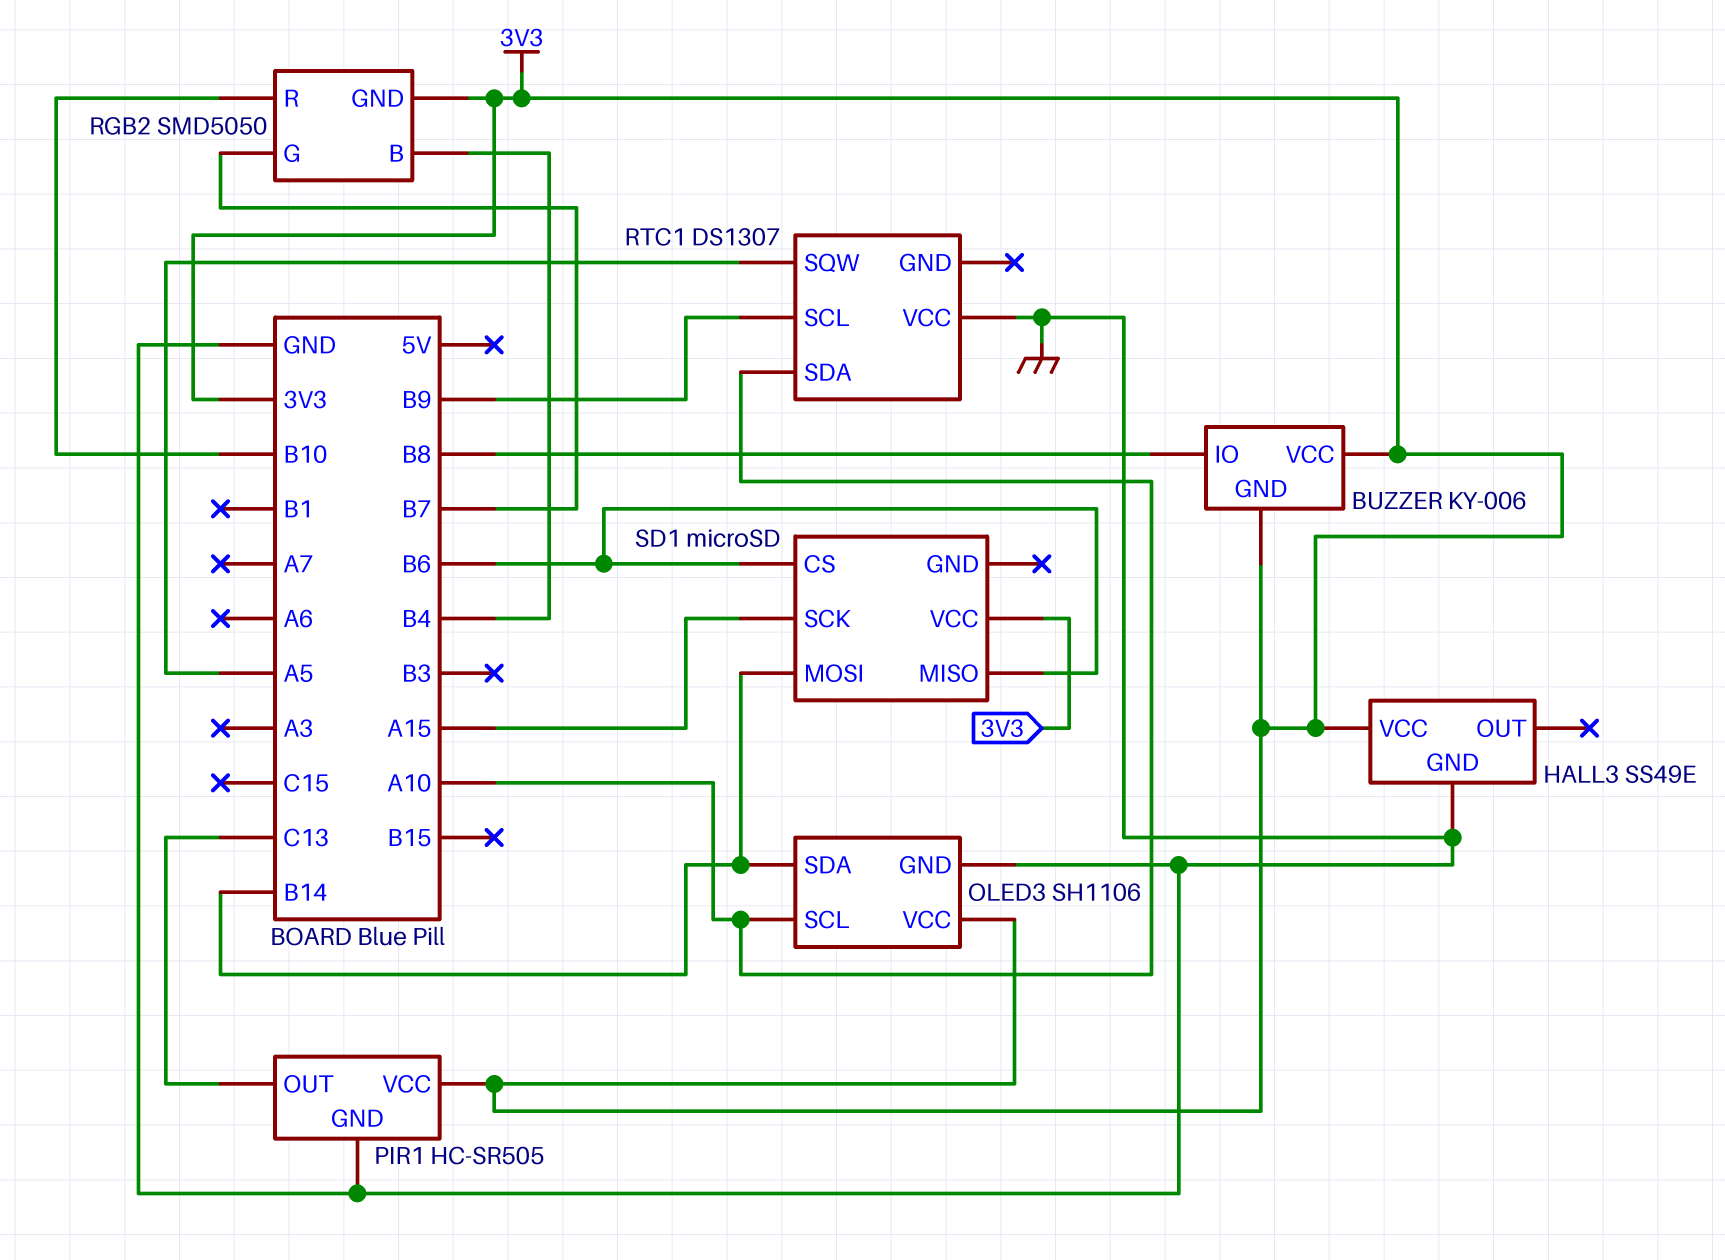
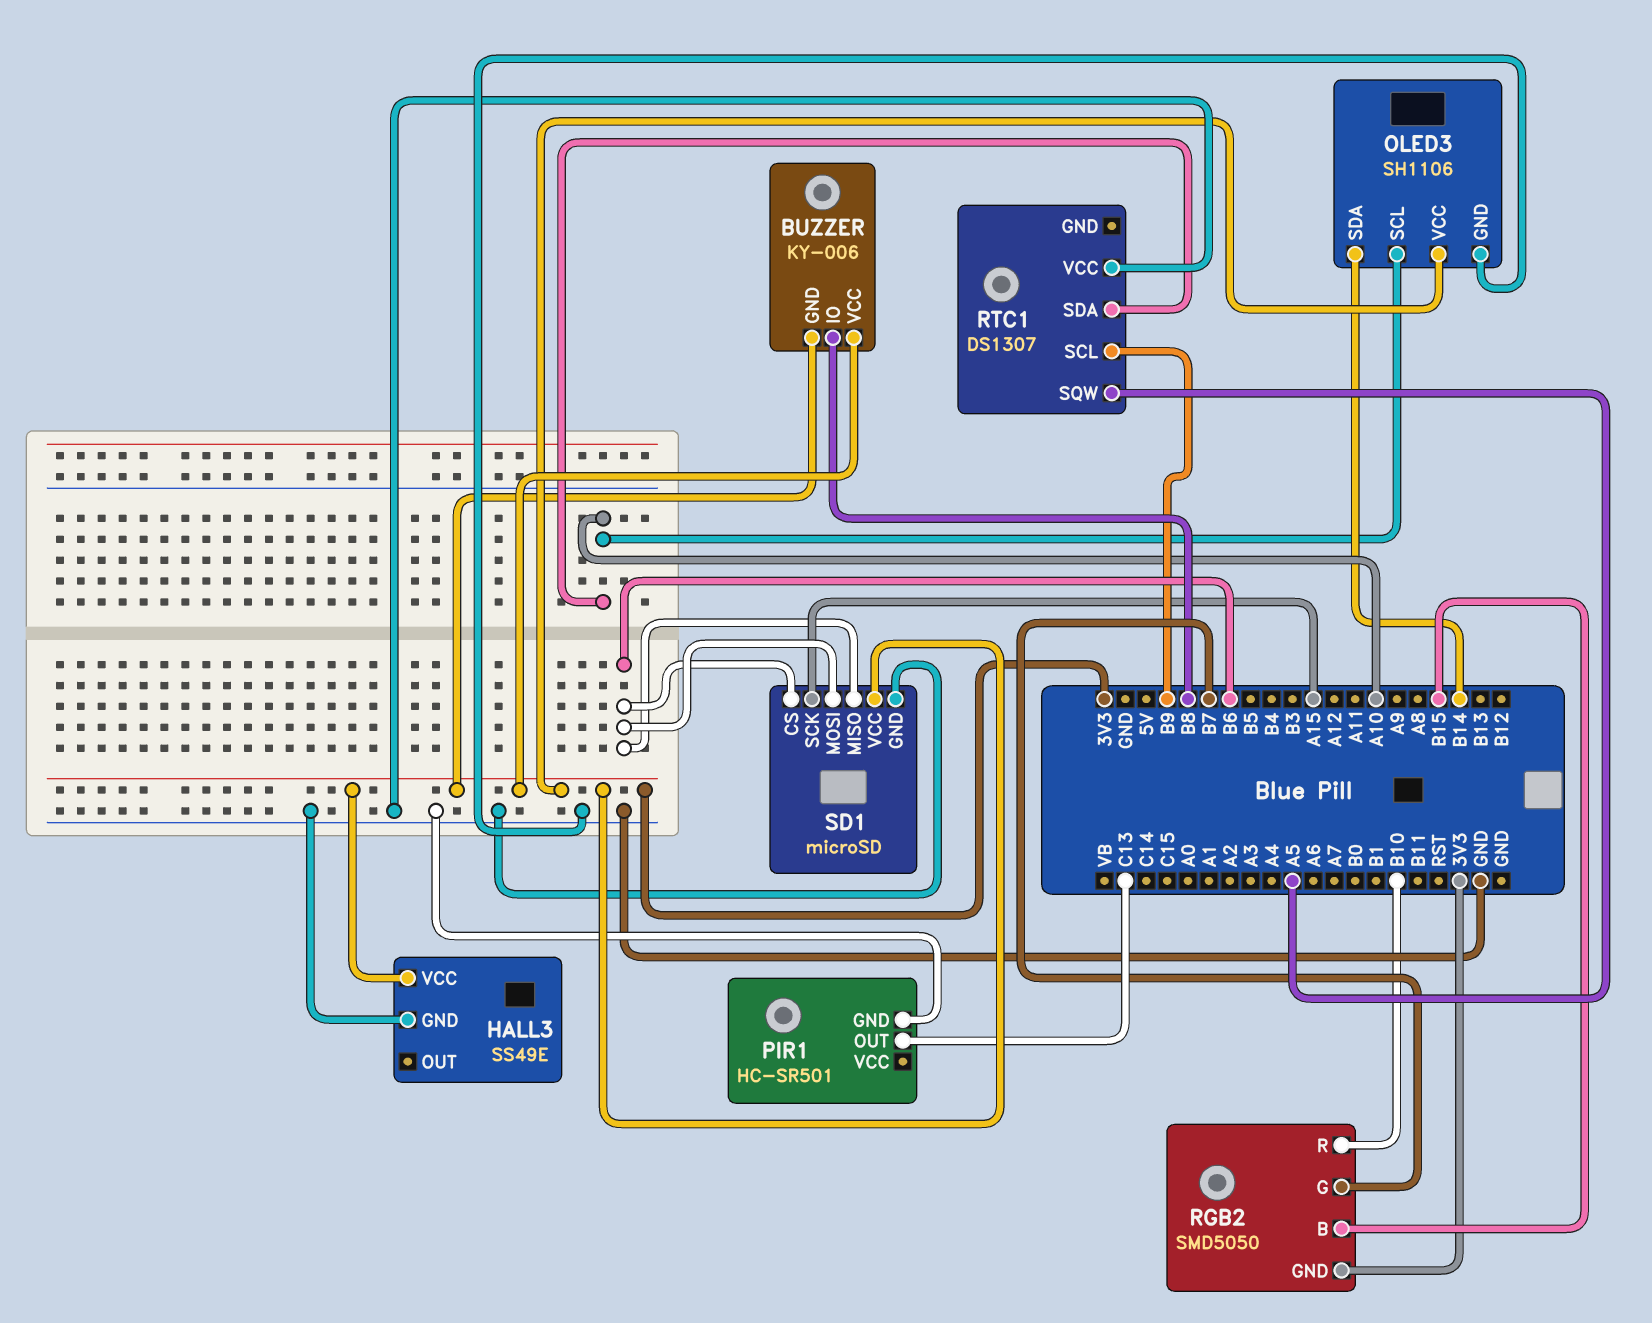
PIR1: HC-SR505 -> HC-SR501
PIR1 pin VCC: 3V3 -> none
RGB2 pin B: B4 -> B15
SD1 pin GND: none -> GND
SD1 pin MOSI: B14 -> B6

